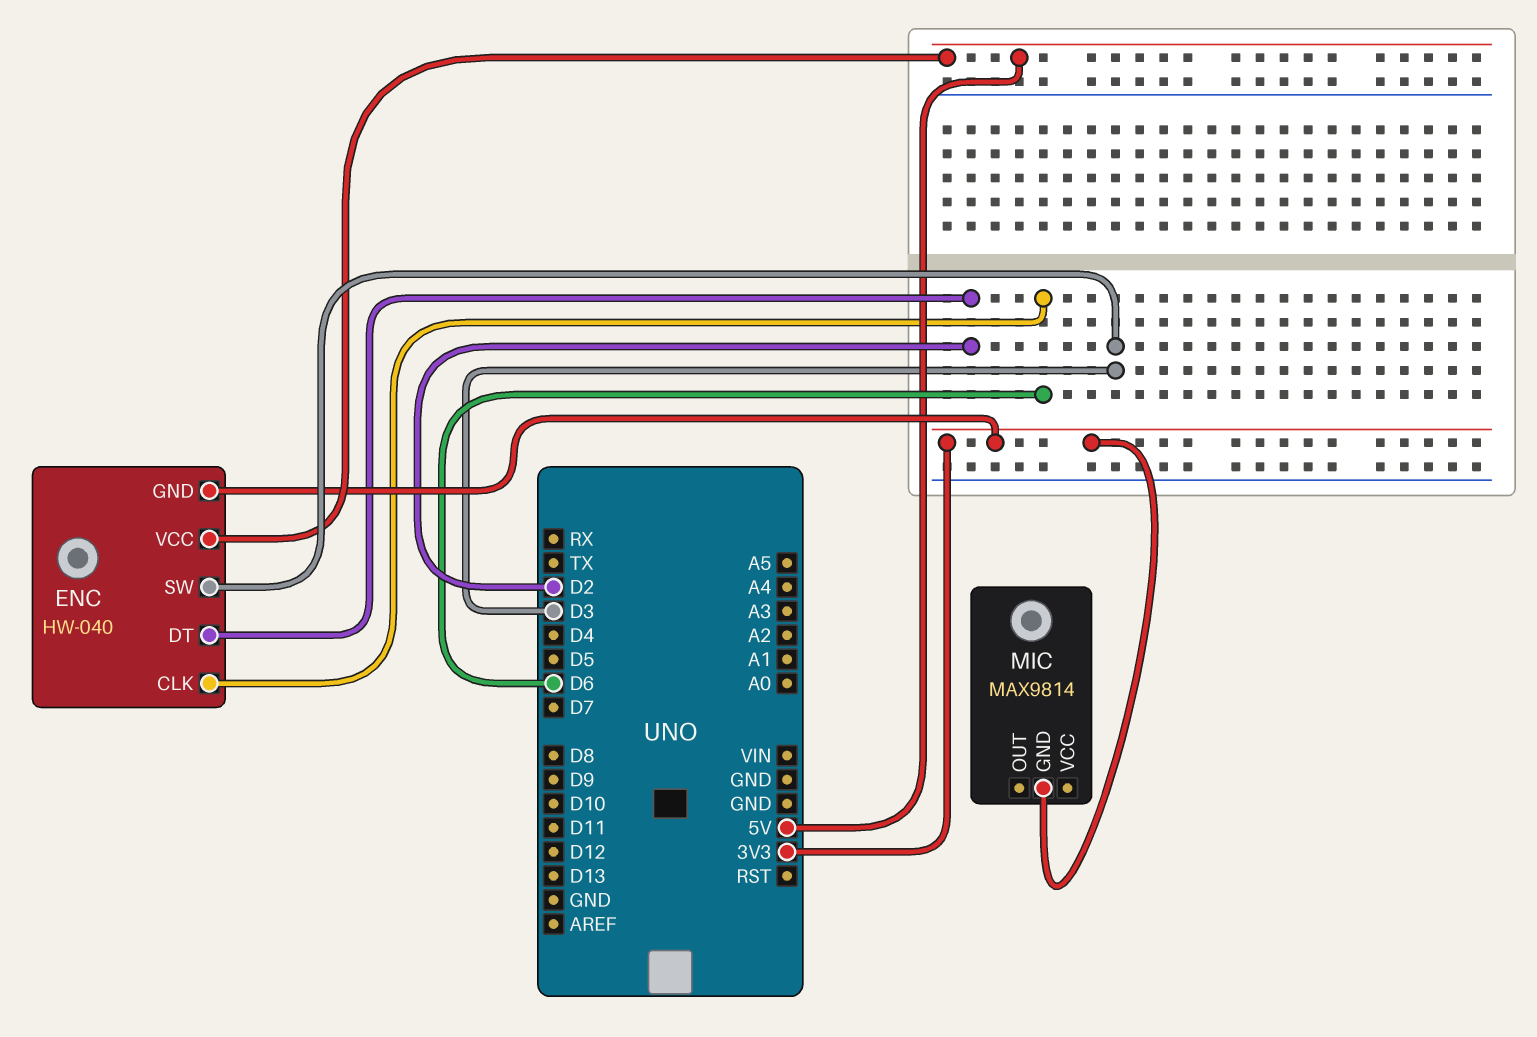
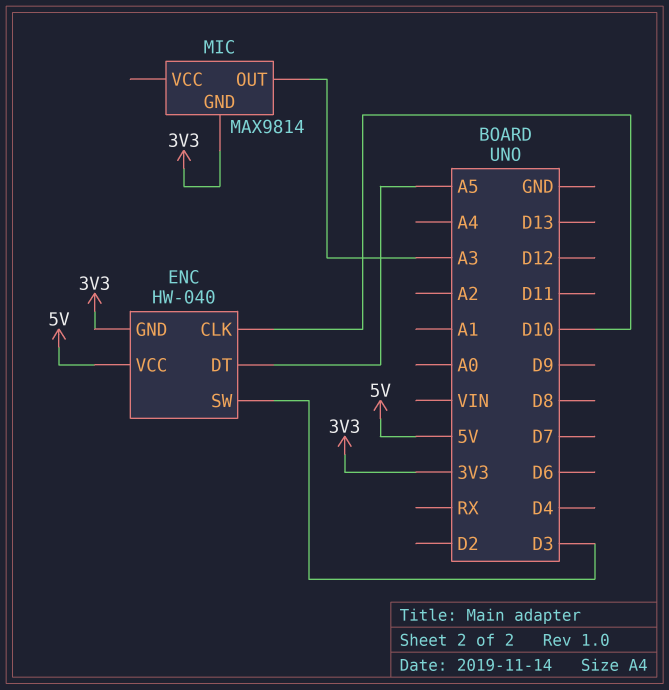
ENC pin CLK: D6 -> D10
ENC pin DT: D2 -> A5
MIC pin OUT: none -> A3

